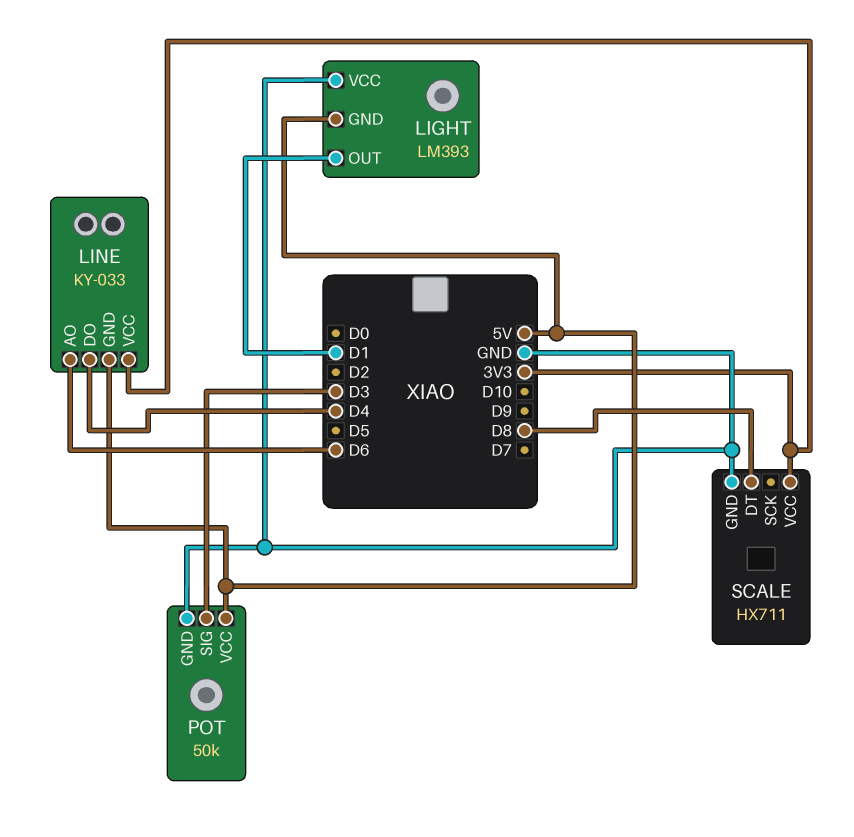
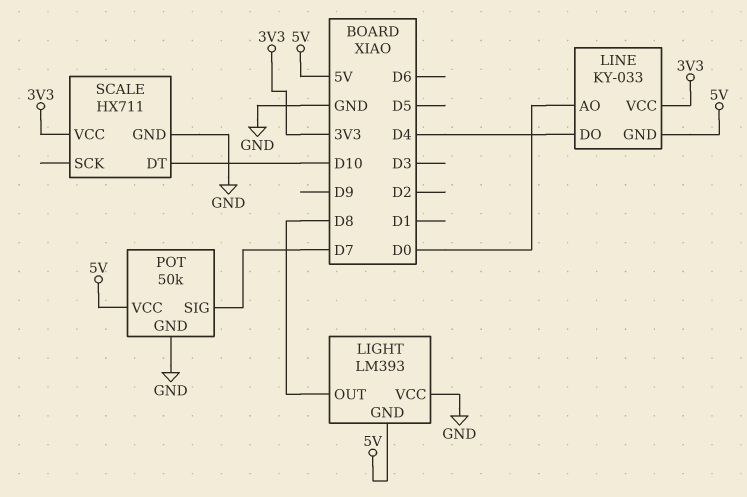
LIGHT pin OUT: D1 -> D8
LINE pin AO: D6 -> D0
POT pin SIG: D3 -> D7
SCALE pin DT: D8 -> D10

